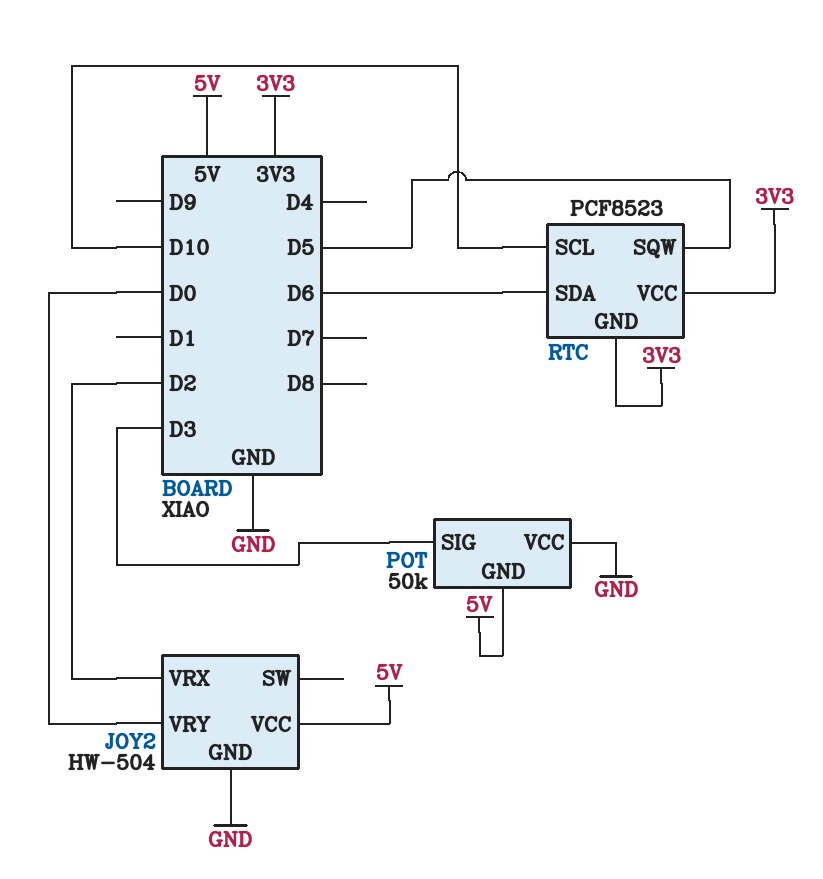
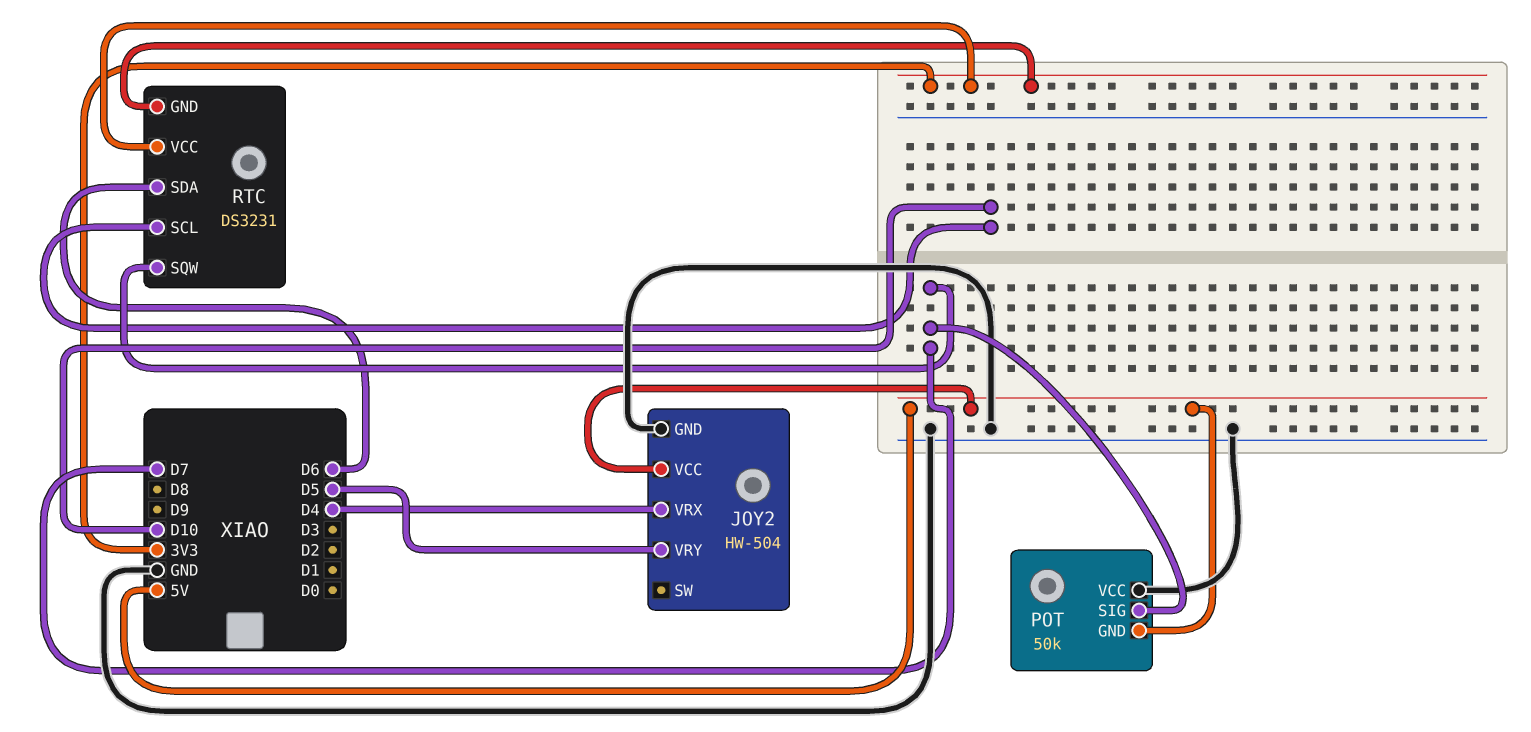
JOY2 pin VRX: D2 -> D4
JOY2 pin VRY: D0 -> D5
POT pin SIG: D3 -> D7
RTC: PCF8523 -> DS3231
RTC pin SQW: D5 -> D7

